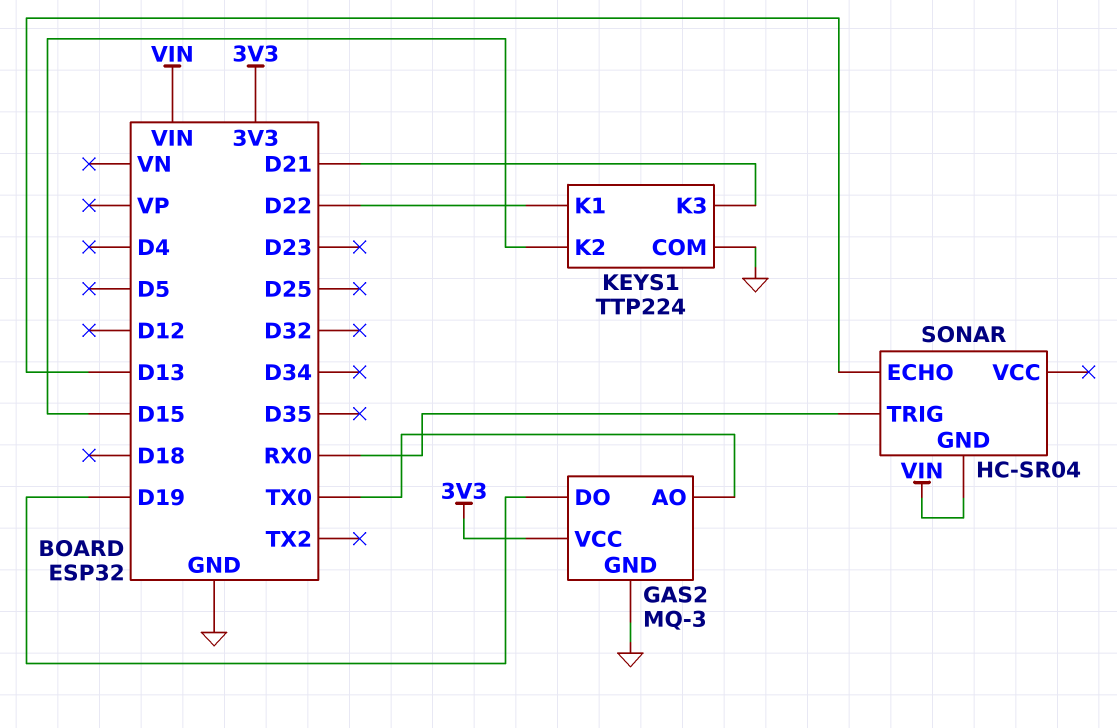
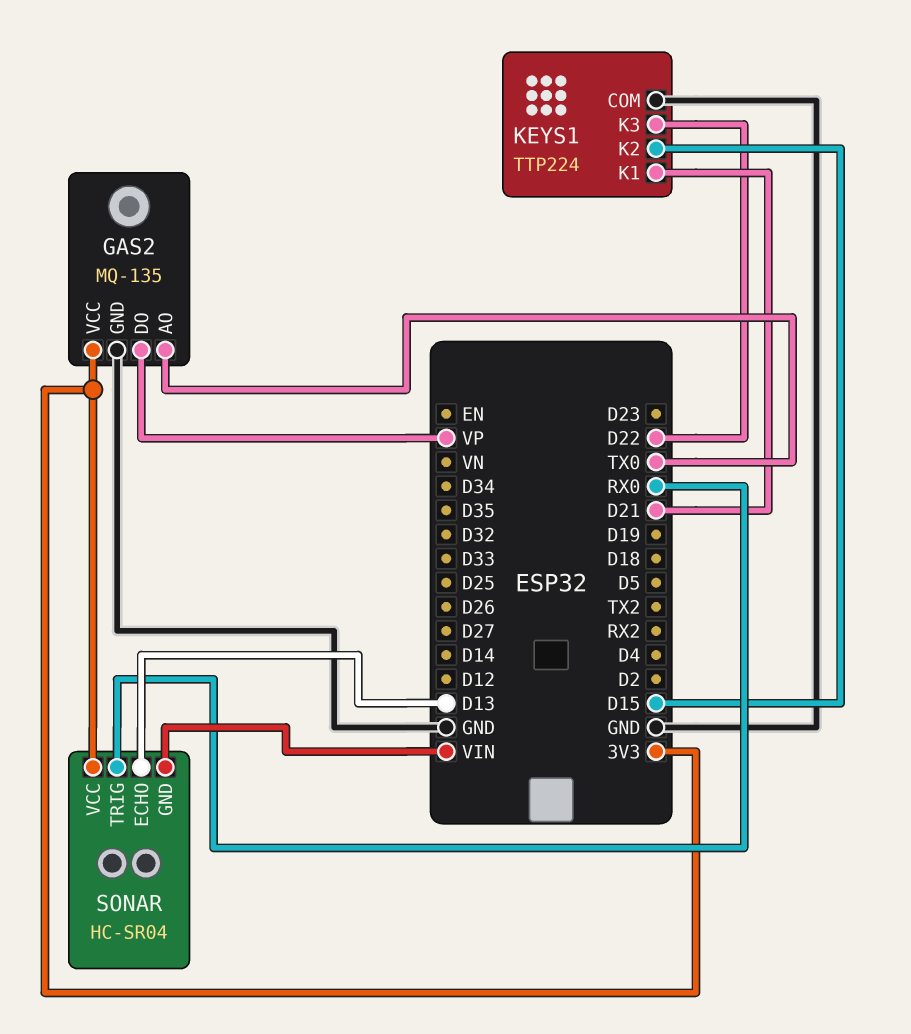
GAS2: MQ-3 -> MQ-135
GAS2 pin DO: D19 -> VP
KEYS1 pin K1: D22 -> D21
KEYS1 pin K3: D21 -> D22
SONAR pin VCC: none -> 3V3

